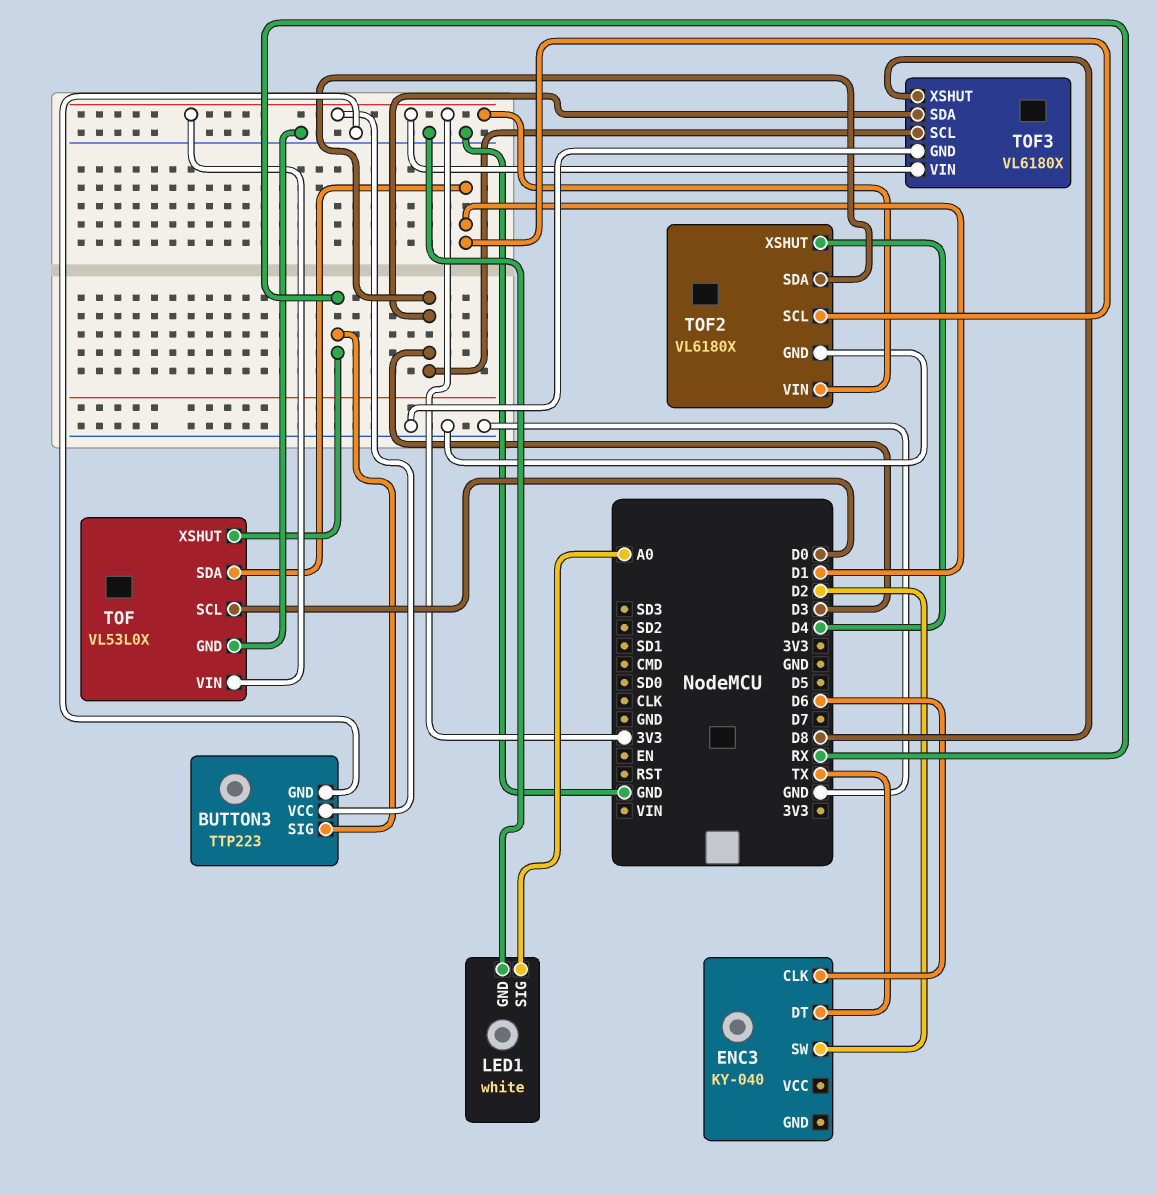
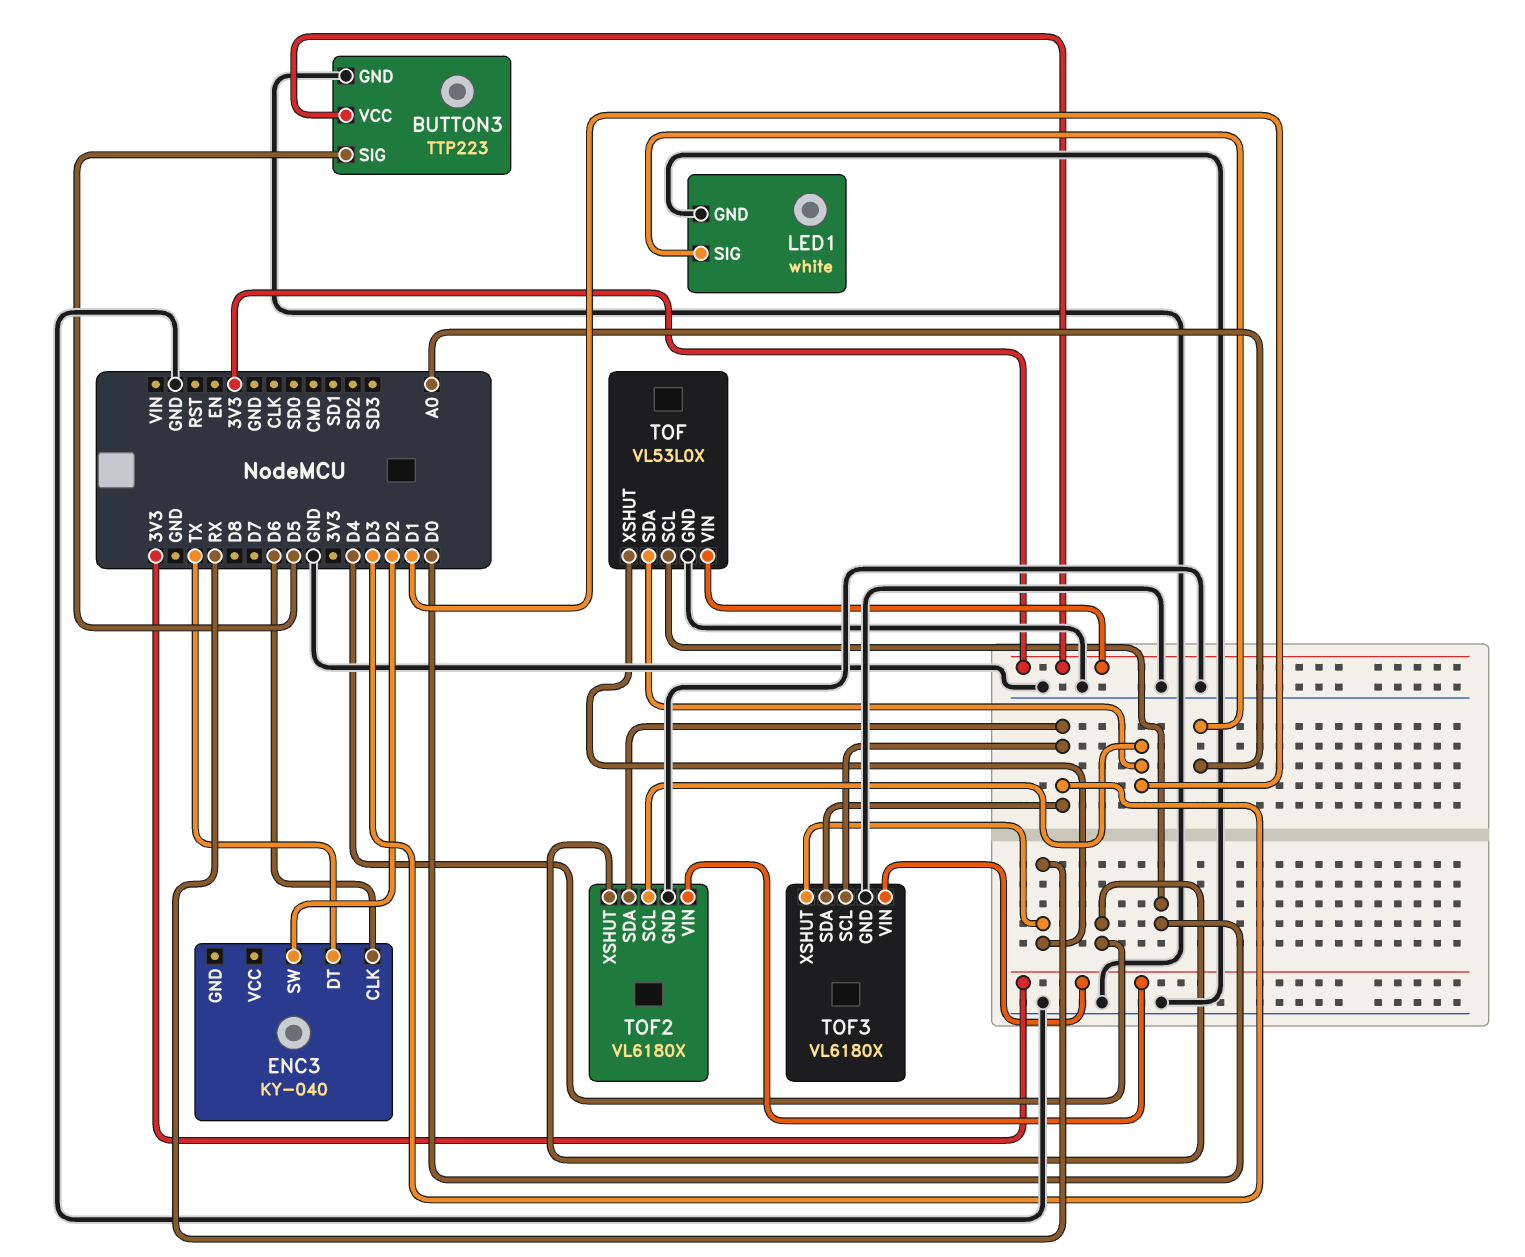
BUTTON3 pin SIG: RX -> D5
TOF3 pin XSHUT: D8 -> RX

